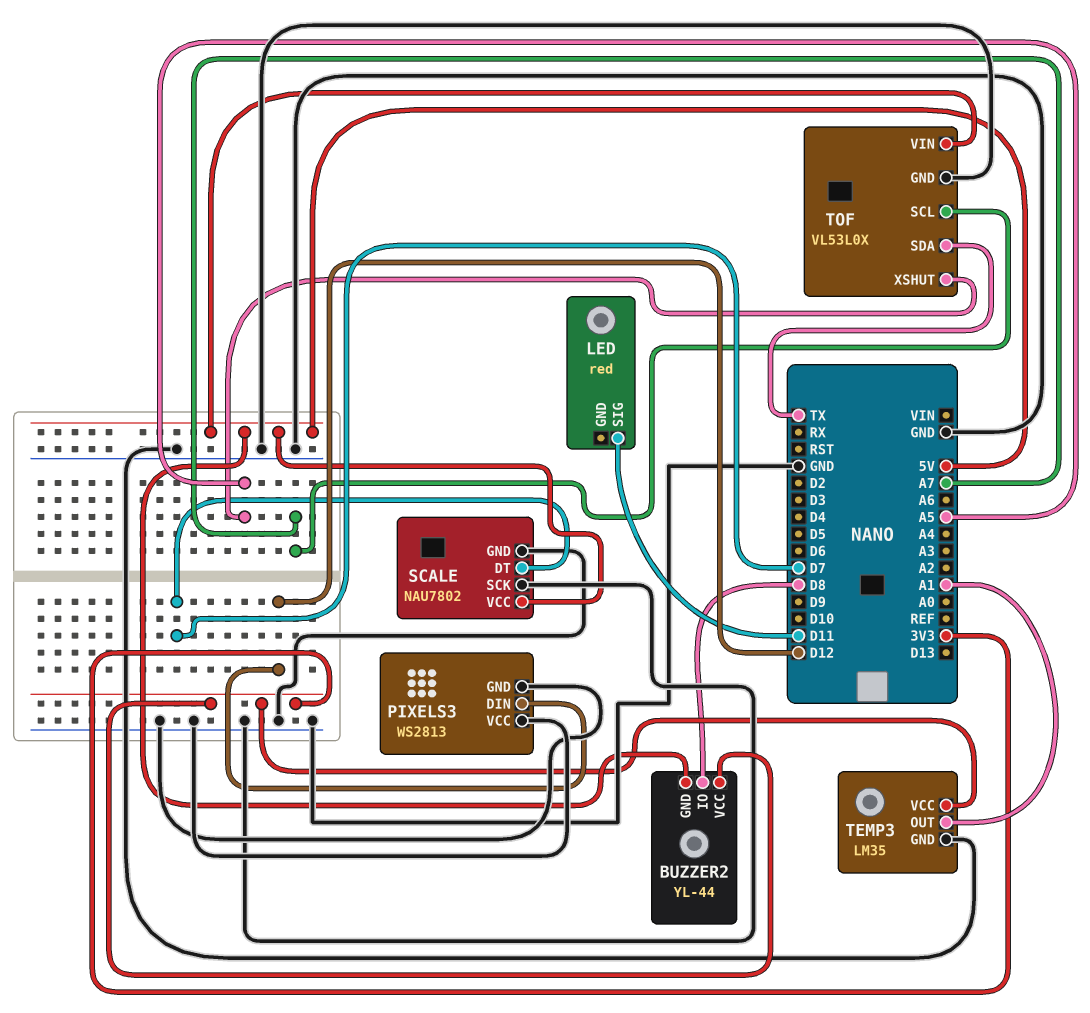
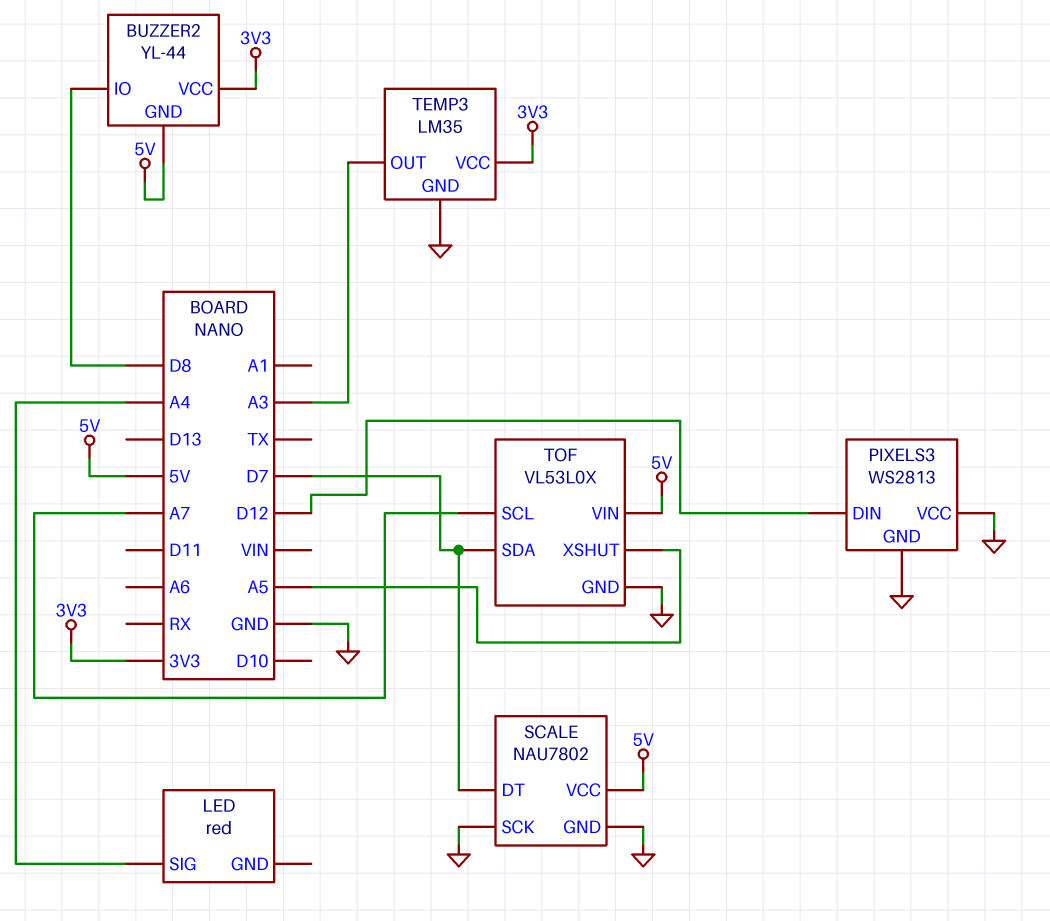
LED pin SIG: D11 -> A4
TEMP3 pin OUT: A1 -> A3
TOF pin SDA: TX -> D7

